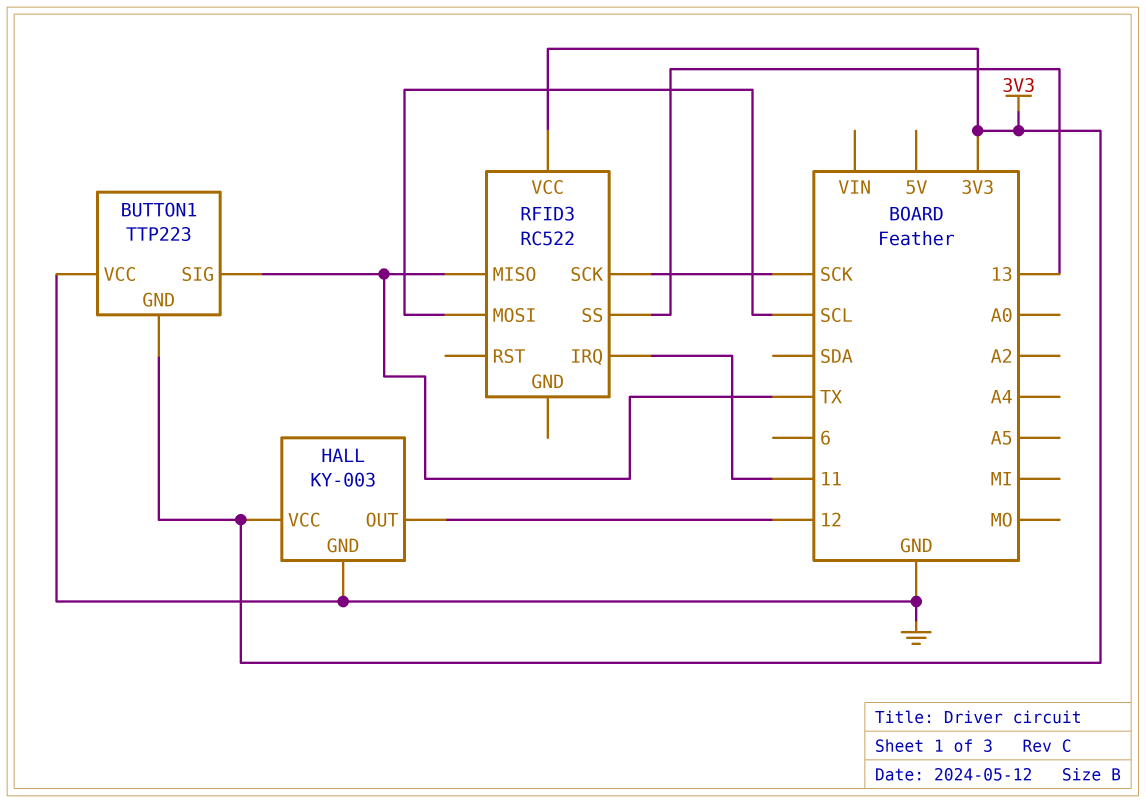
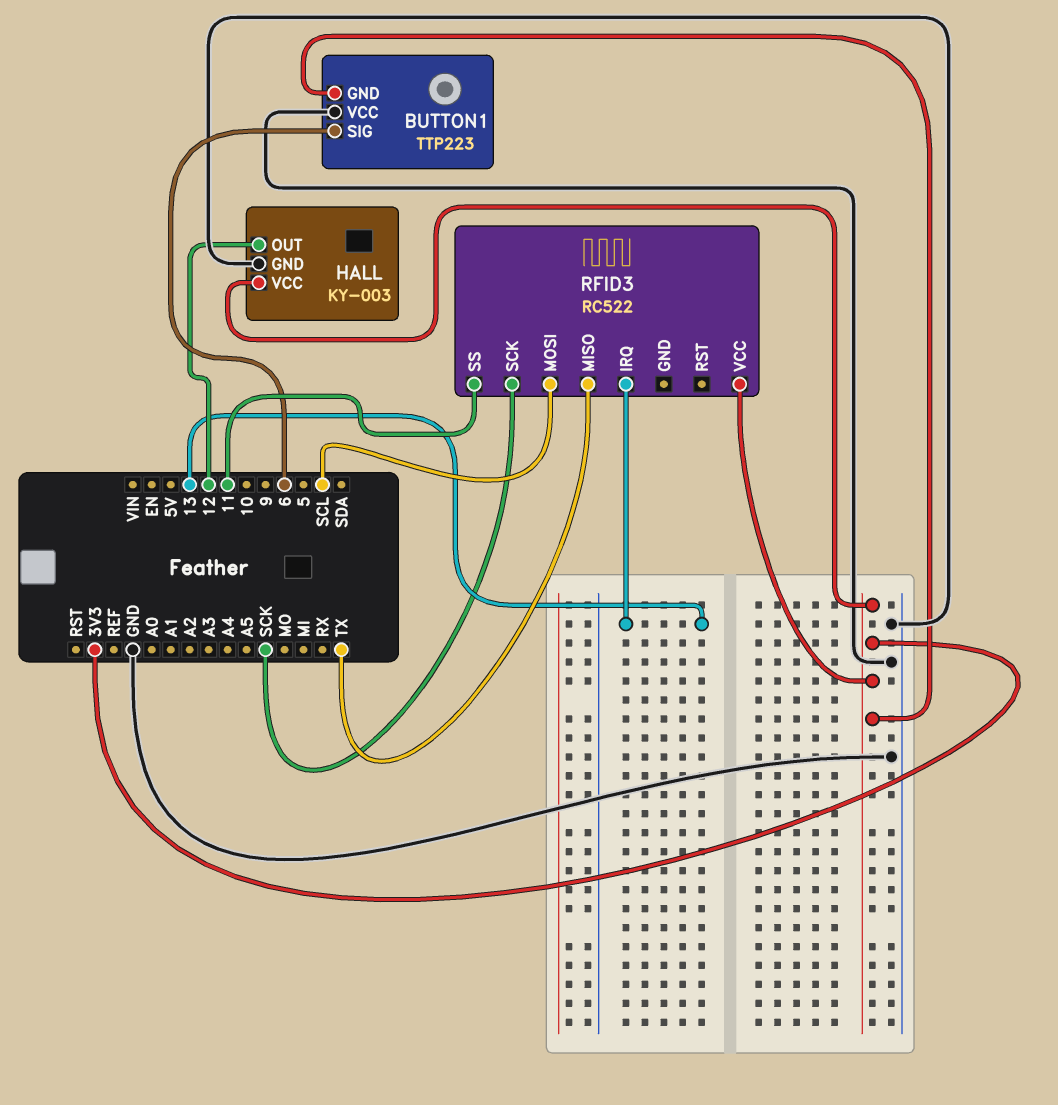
BUTTON1 pin SIG: TX -> 6
RFID3 pin IRQ: 11 -> 13
RFID3 pin SS: 13 -> 11

